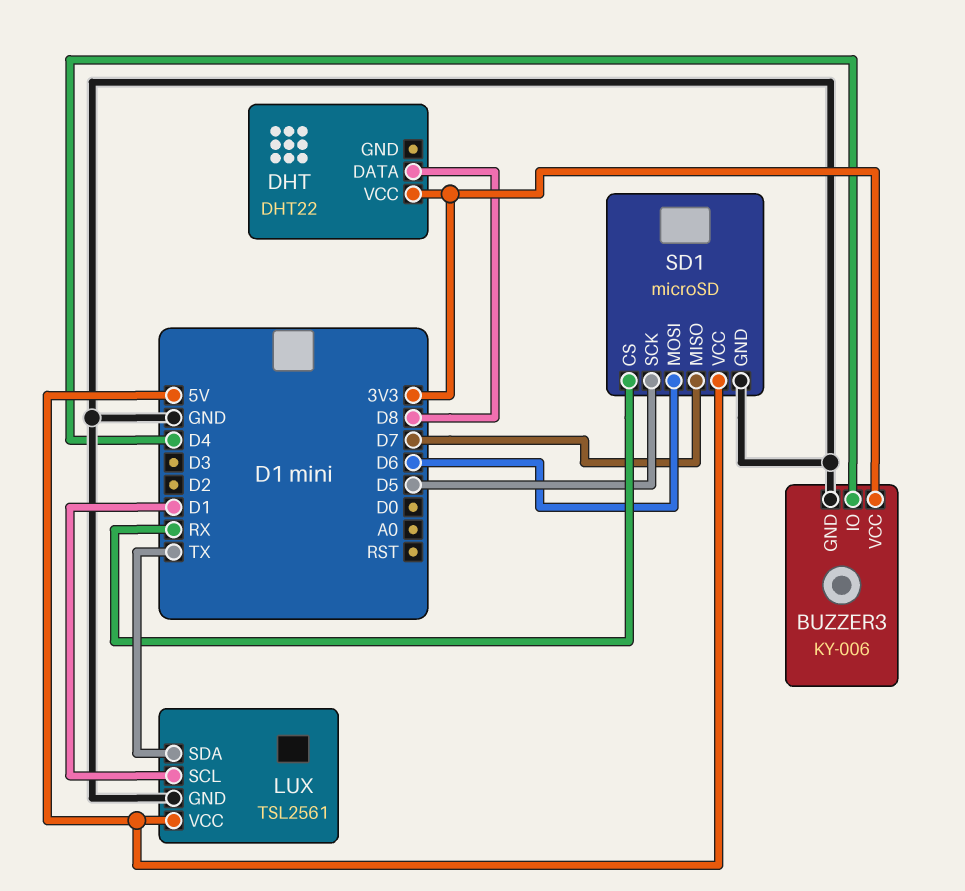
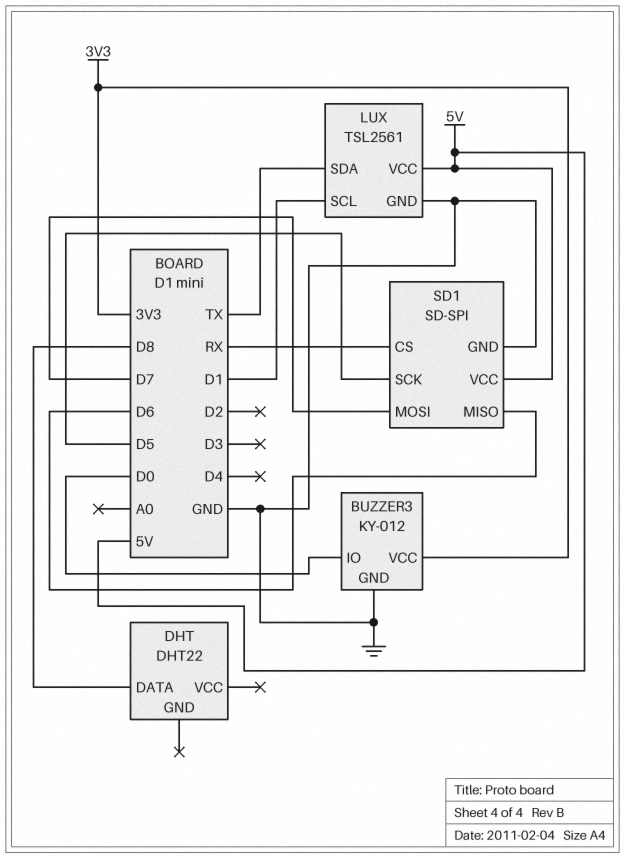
BUZZER3: KY-006 -> KY-012
BUZZER3 pin IO: D4 -> D0
DHT pin VCC: 3V3 -> none
SD1: microSD -> SD-SPI
SD1 pin MISO: D7 -> D6
SD1 pin MOSI: D6 -> D7

